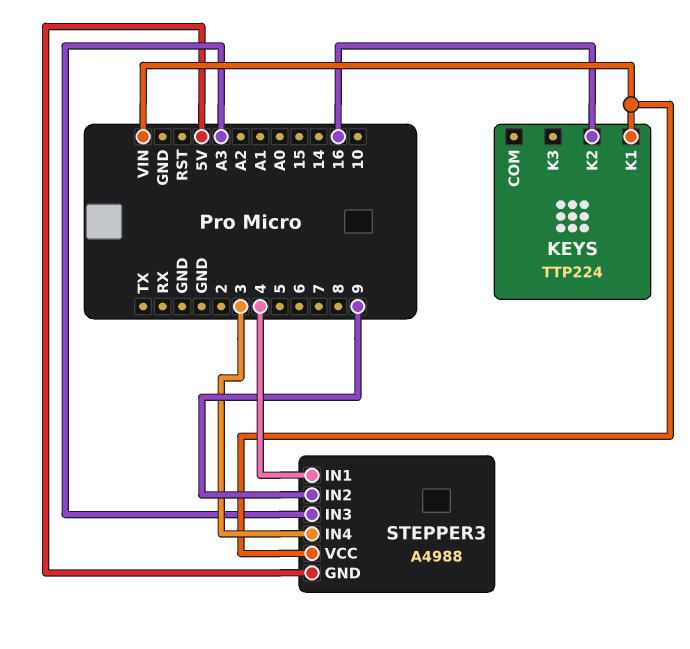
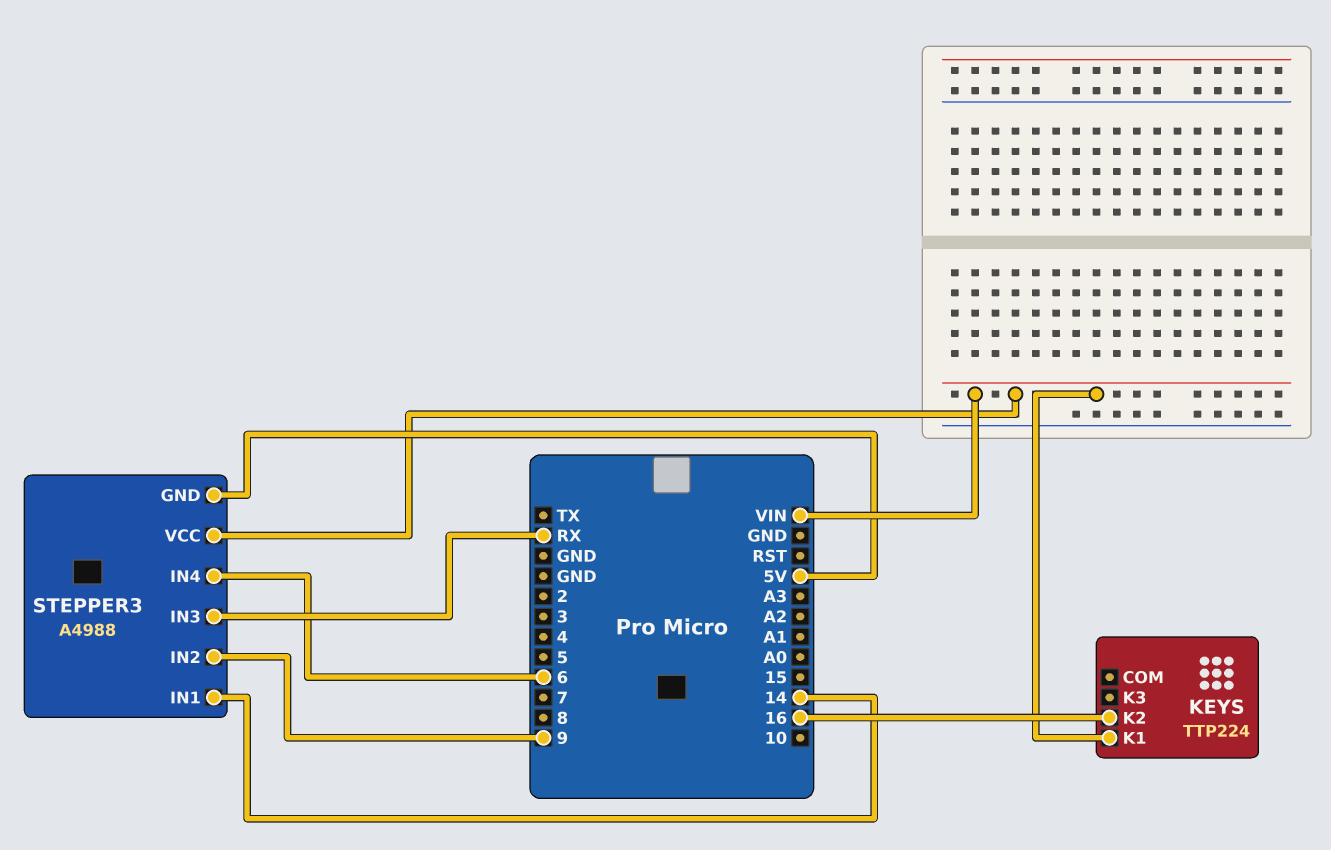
STEPPER3 pin IN1: 4 -> 14
STEPPER3 pin IN3: A3 -> RX
STEPPER3 pin IN4: 3 -> 6

